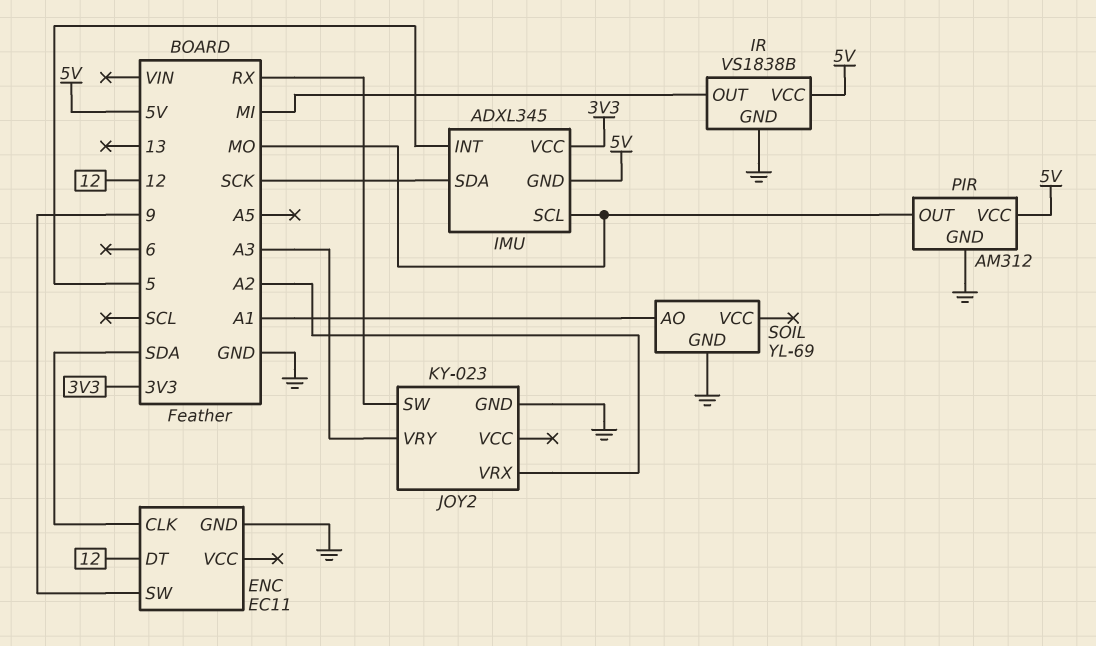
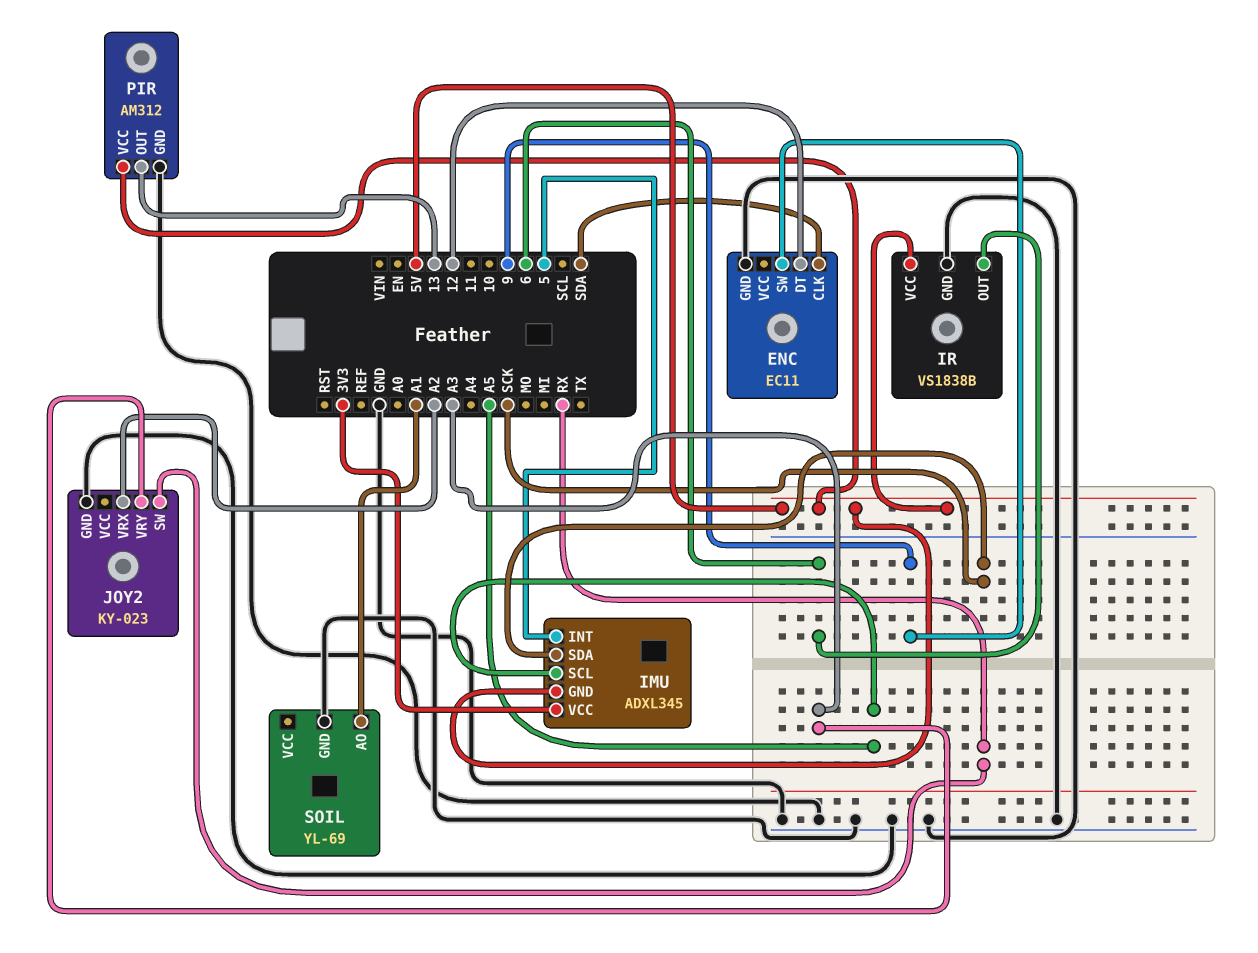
IMU pin SCL: MO -> A5
IR pin OUT: MI -> 6
PIR pin OUT: MO -> 13

